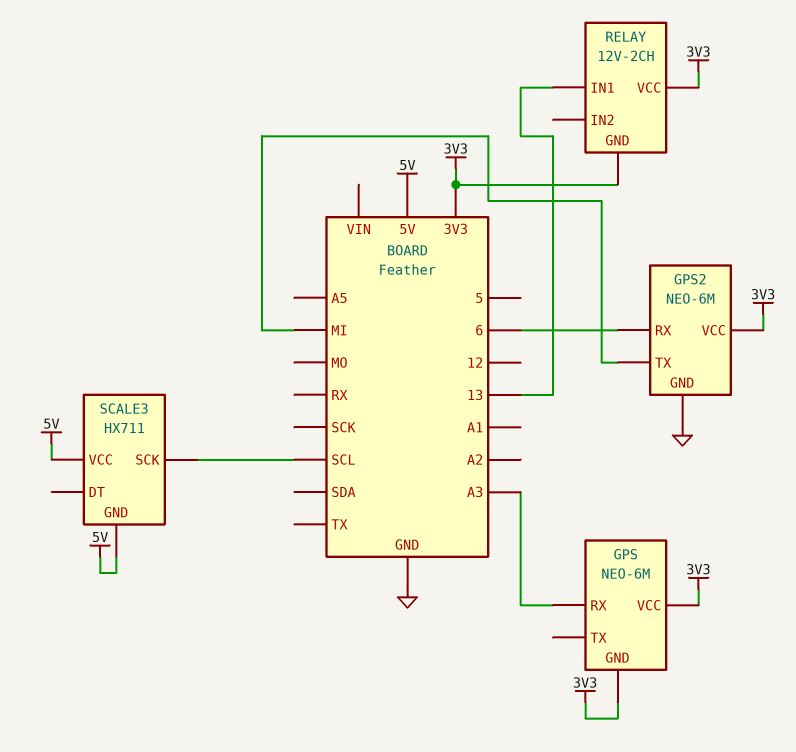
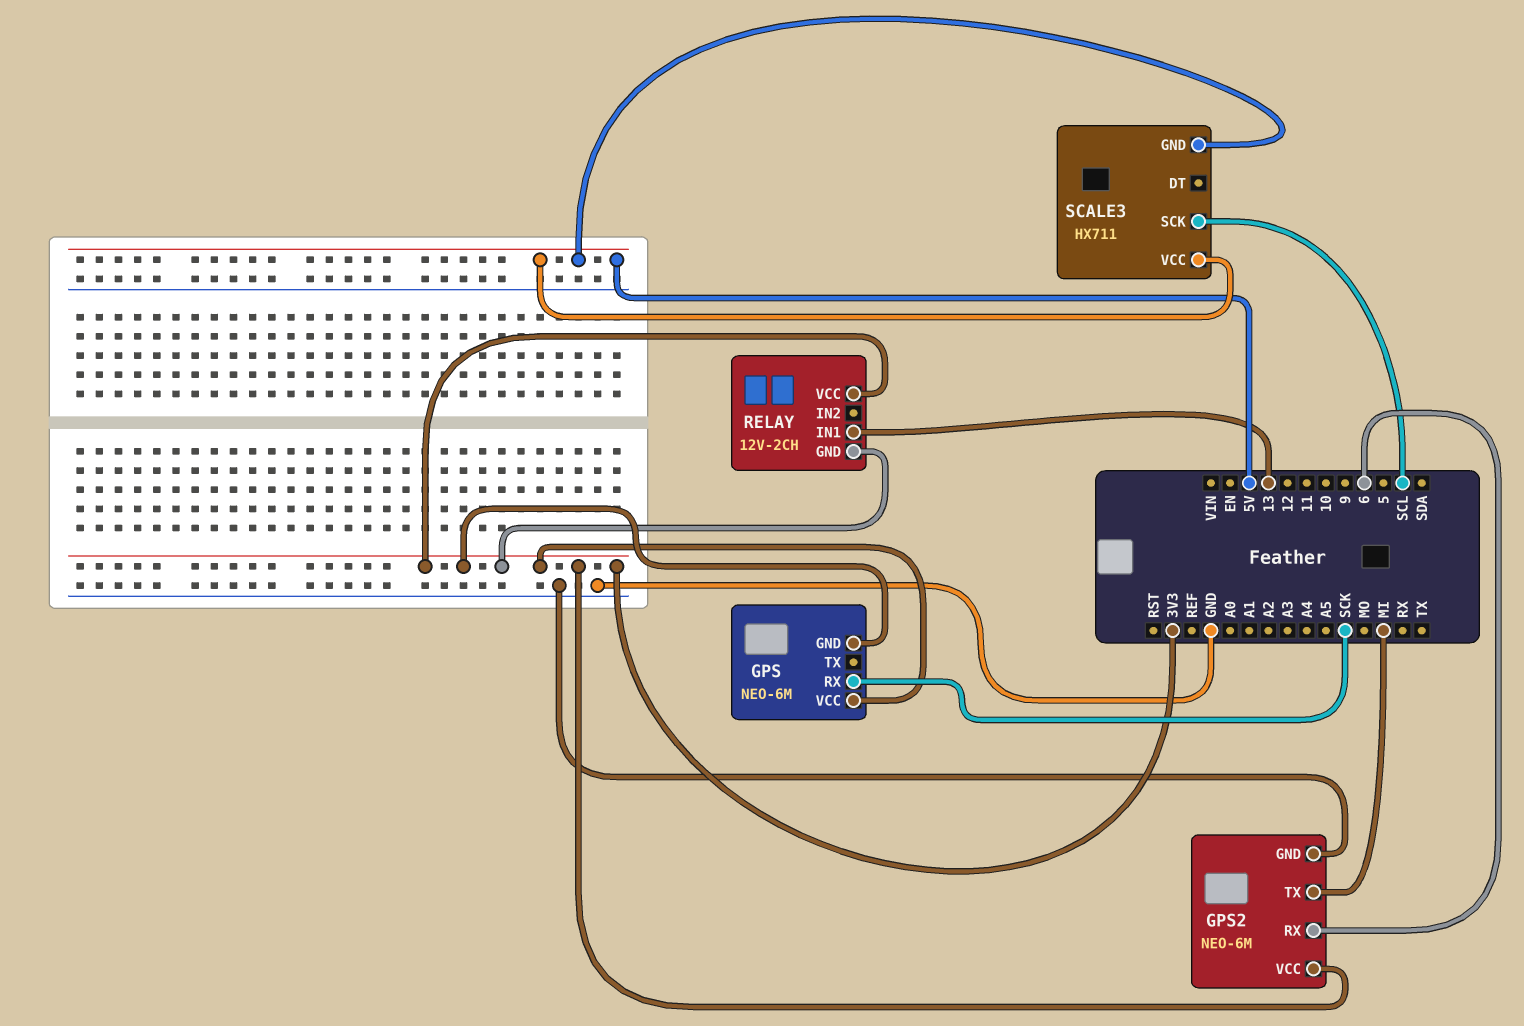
GPS pin RX: A3 -> SCK

